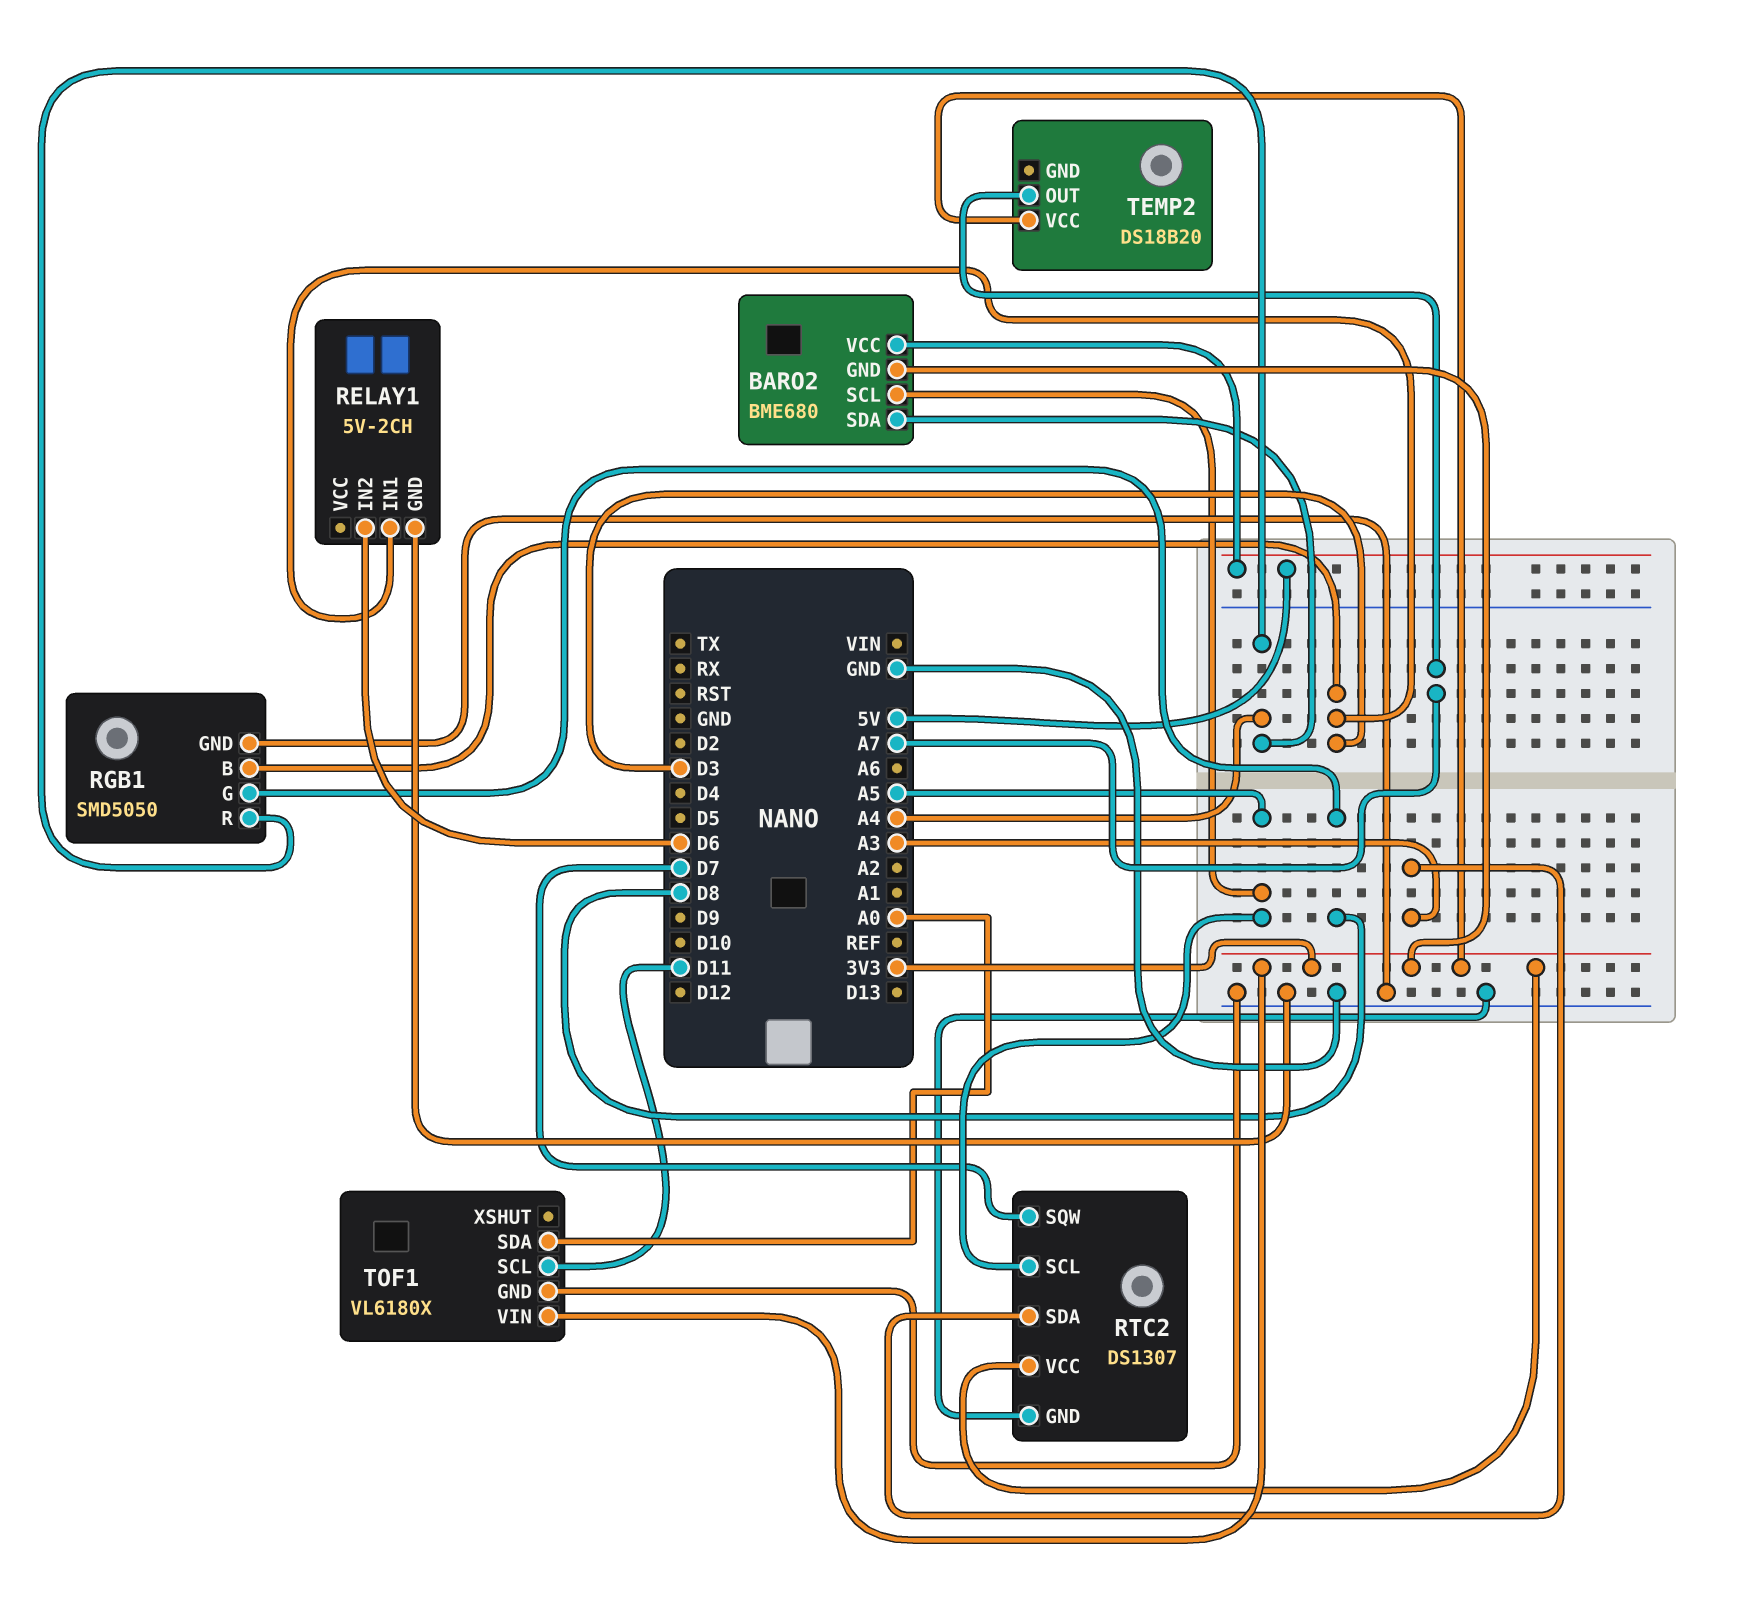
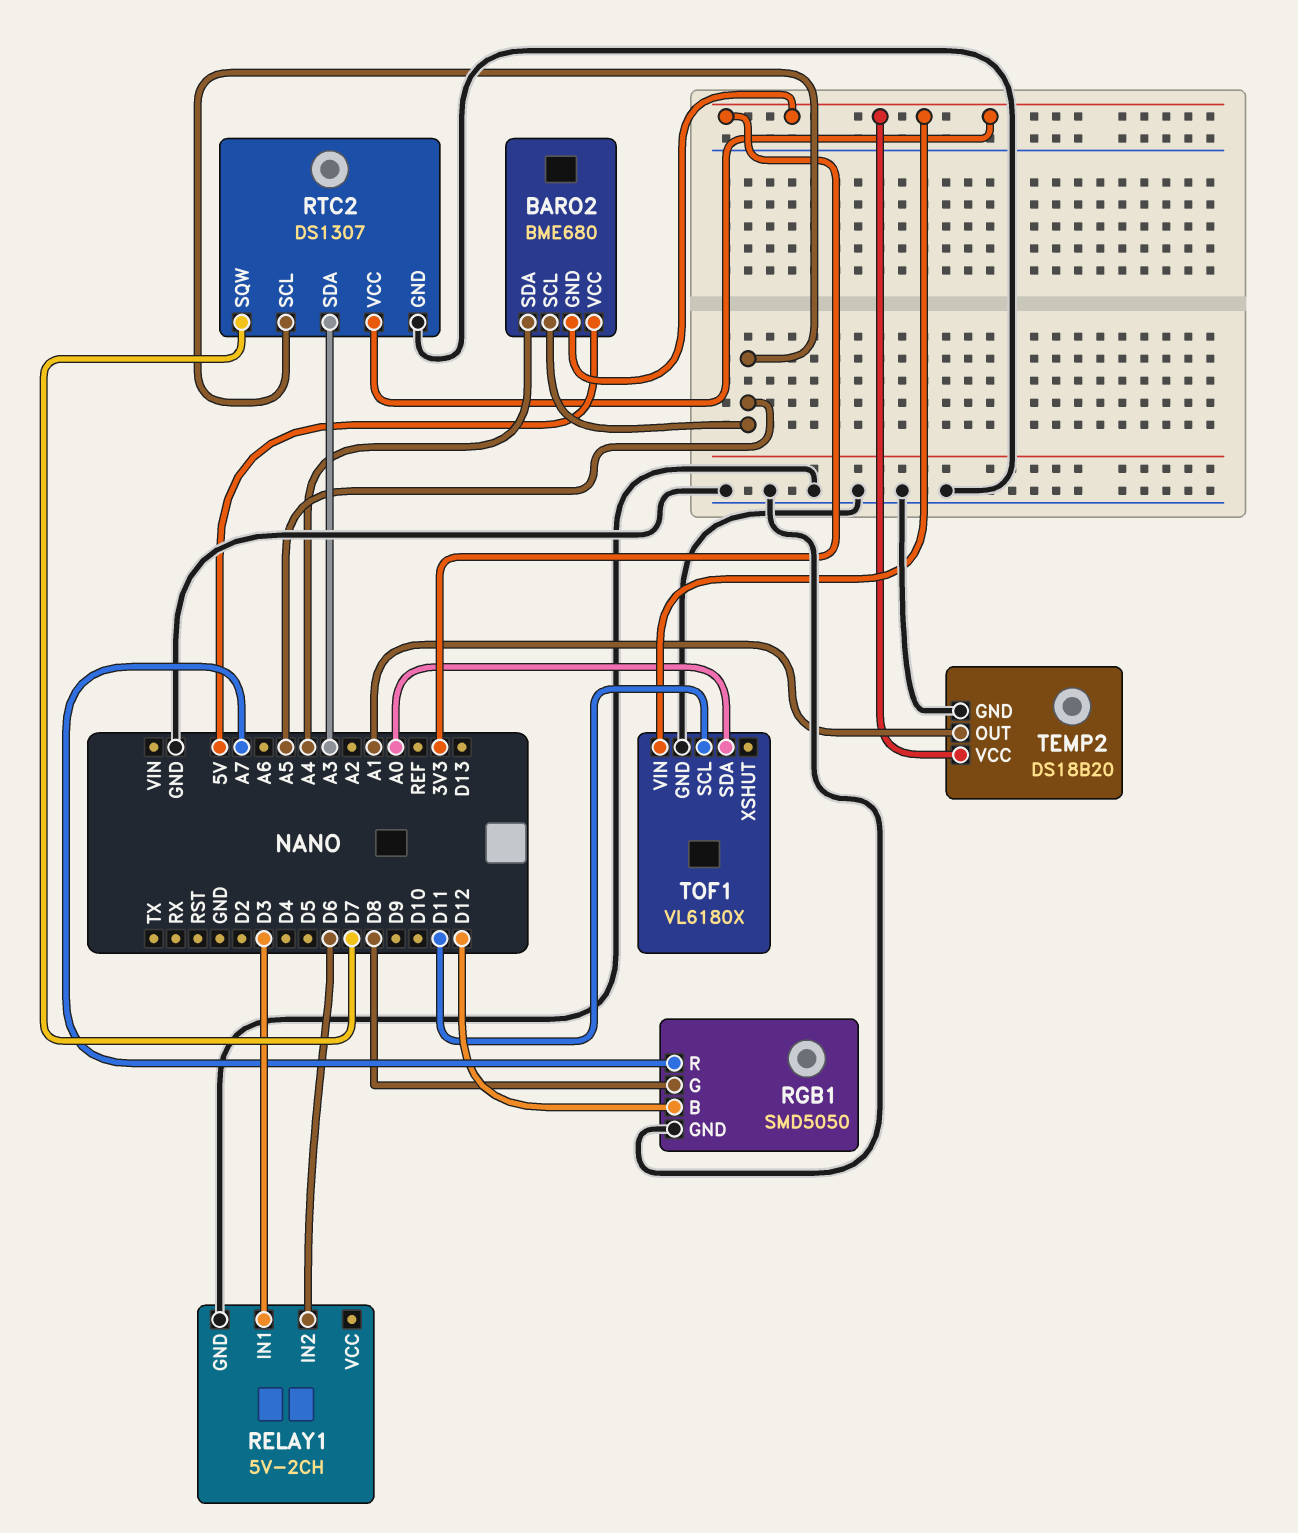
RGB1 pin B: D3 -> D12
RGB1 pin R: A4 -> A7
TEMP2 pin GND: none -> GND
TEMP2 pin OUT: A7 -> A1

